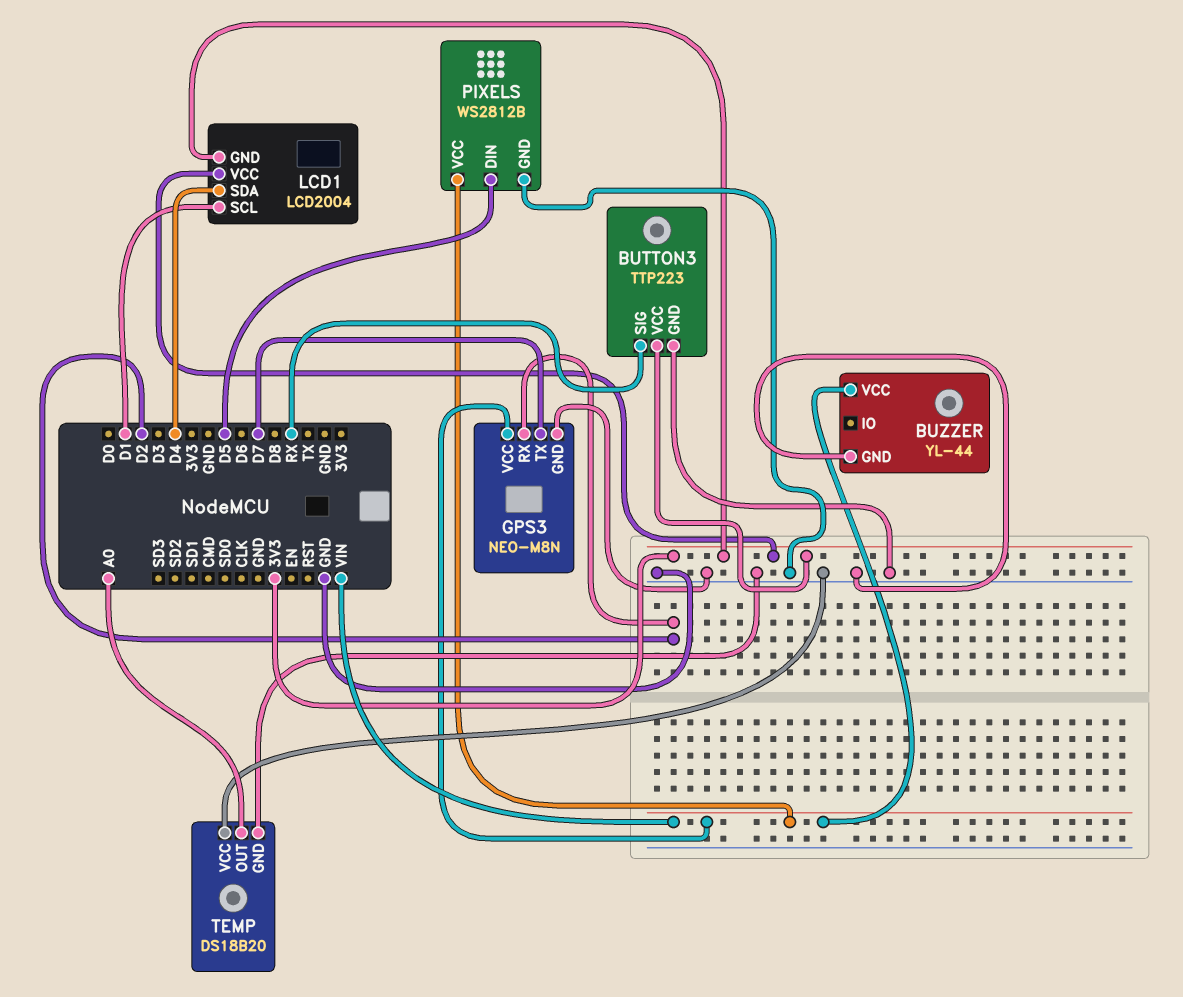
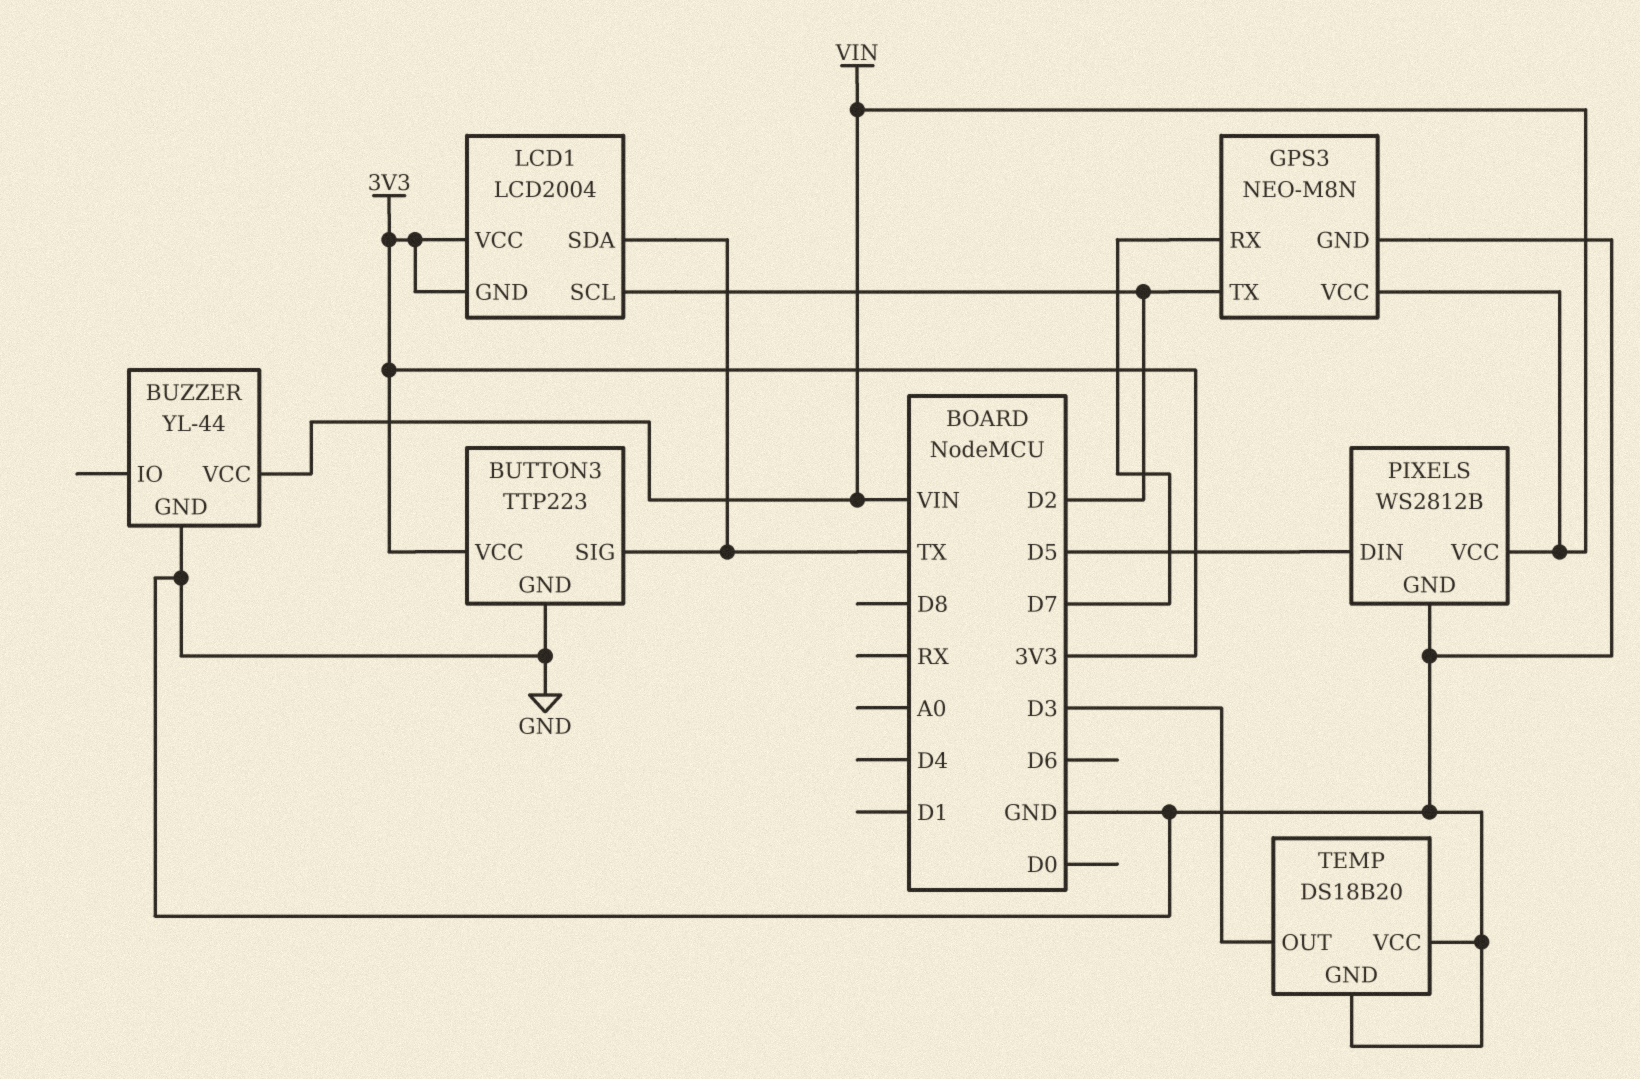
BUTTON3 pin SIG: RX -> TX
GPS3 pin RX: D2 -> D7
GPS3 pin TX: D7 -> D2
LCD1 pin SCL: D1 -> D2
LCD1 pin SDA: D4 -> TX
TEMP pin OUT: A0 -> D3

